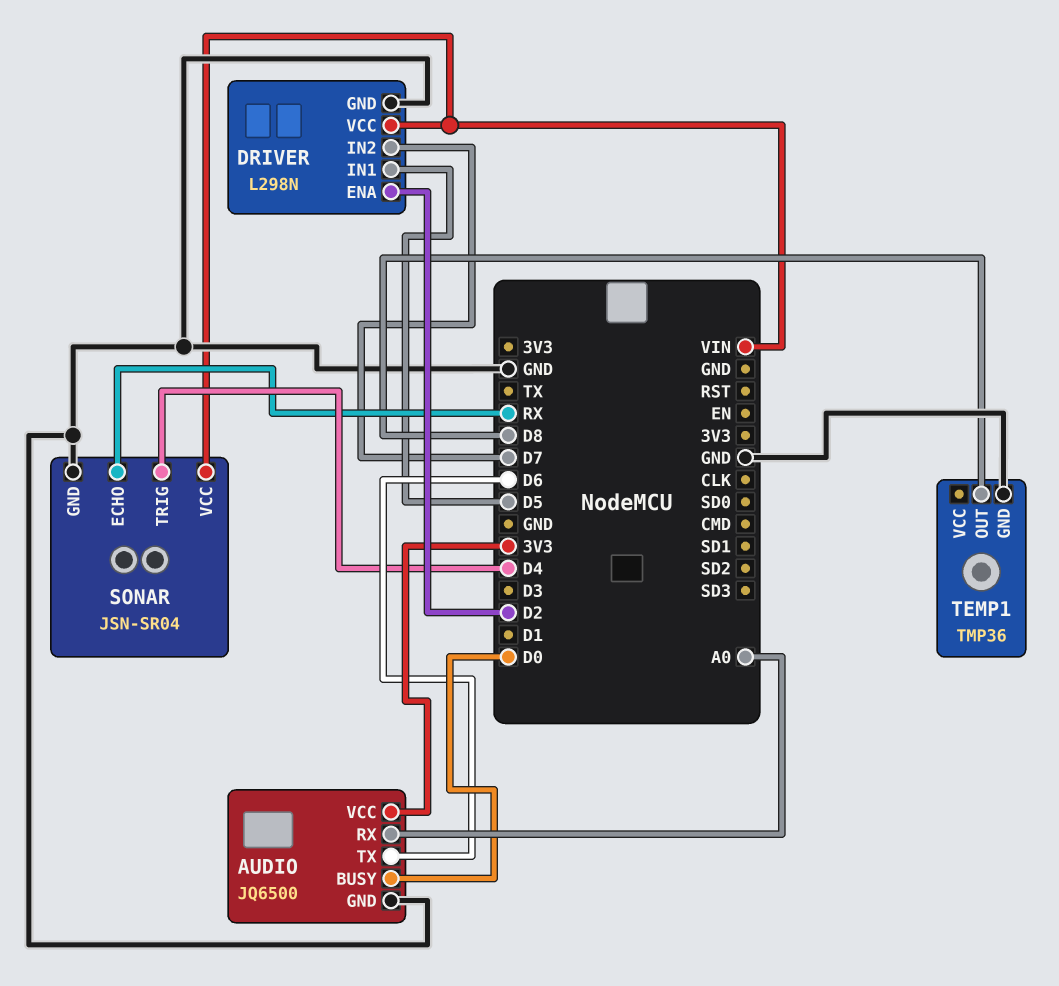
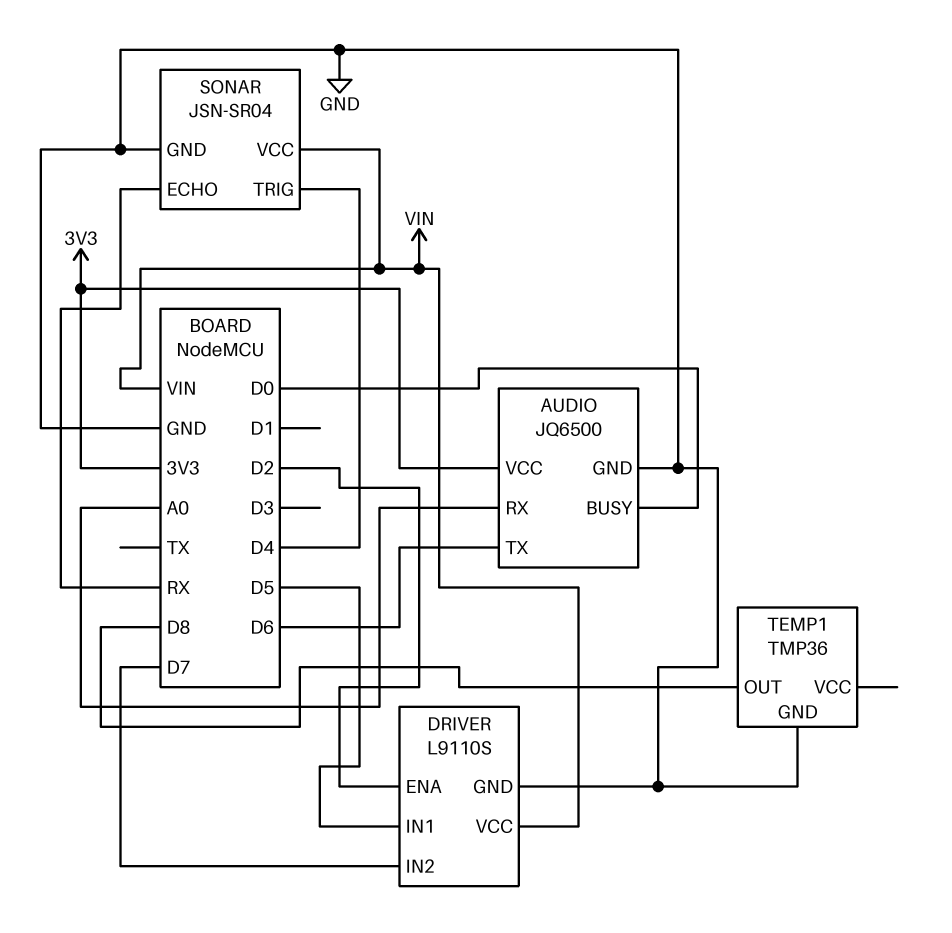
DRIVER: L298N -> L9110S

